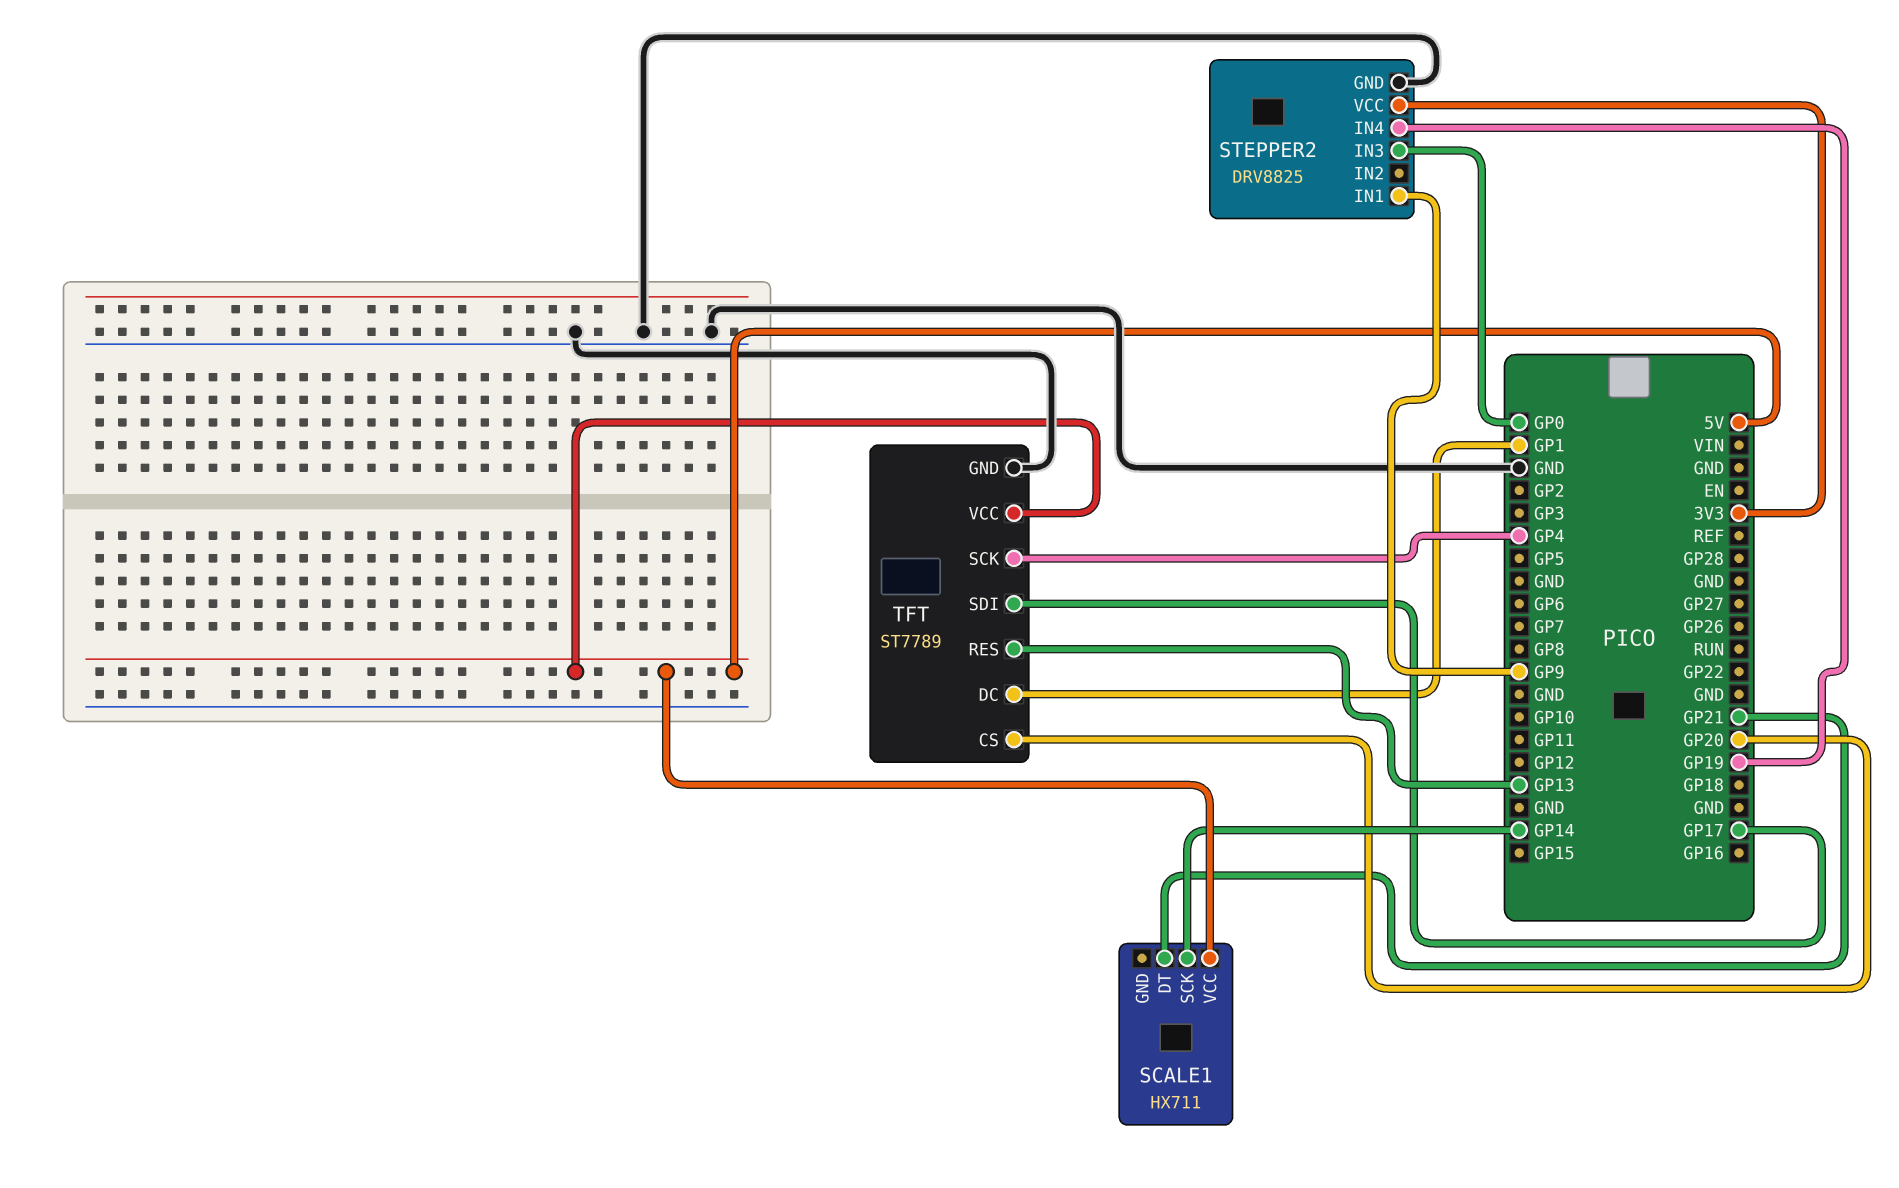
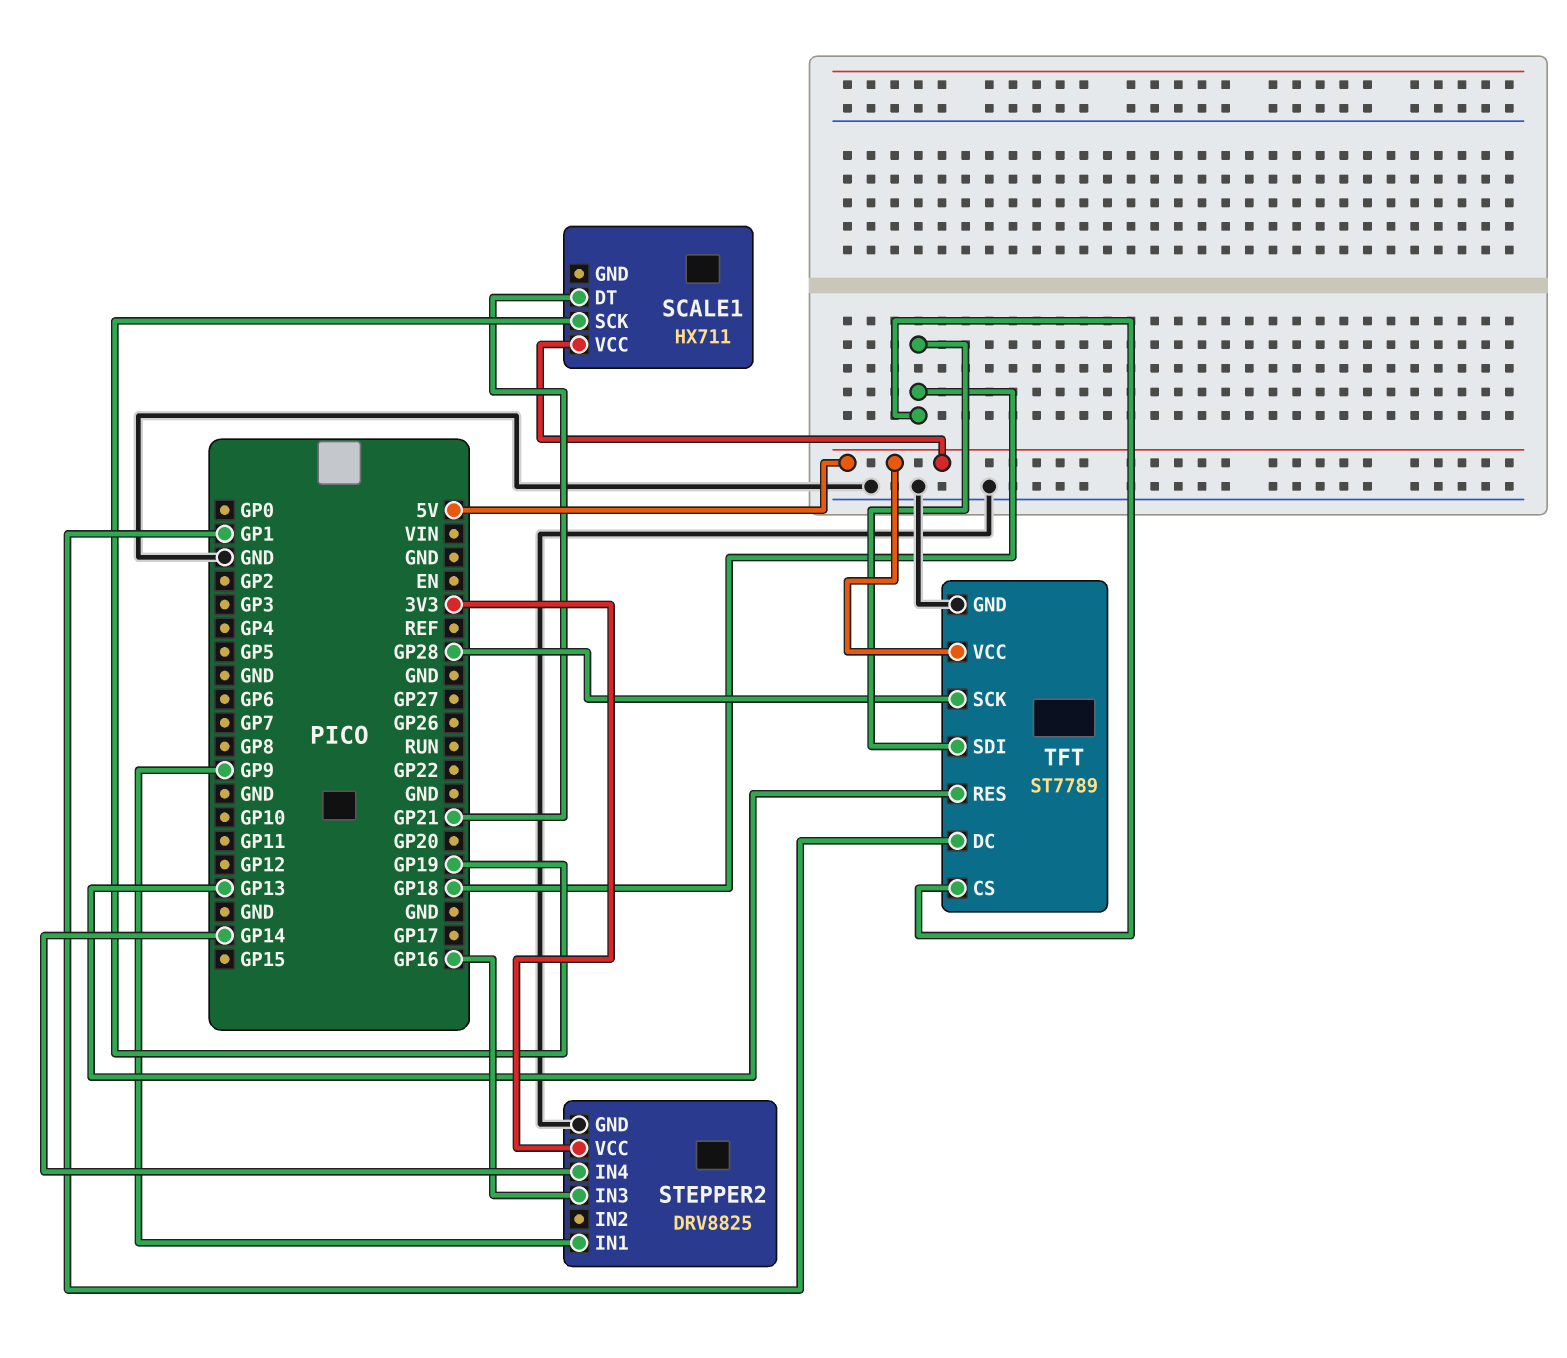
SCALE1 pin SCK: GP14 -> GP19
STEPPER2 pin IN3: GP0 -> GP16
STEPPER2 pin IN4: GP19 -> GP14
TFT pin CS: GP20 -> GP18
TFT pin SCK: GP4 -> GP28
TFT pin SDI: GP17 -> GP18

